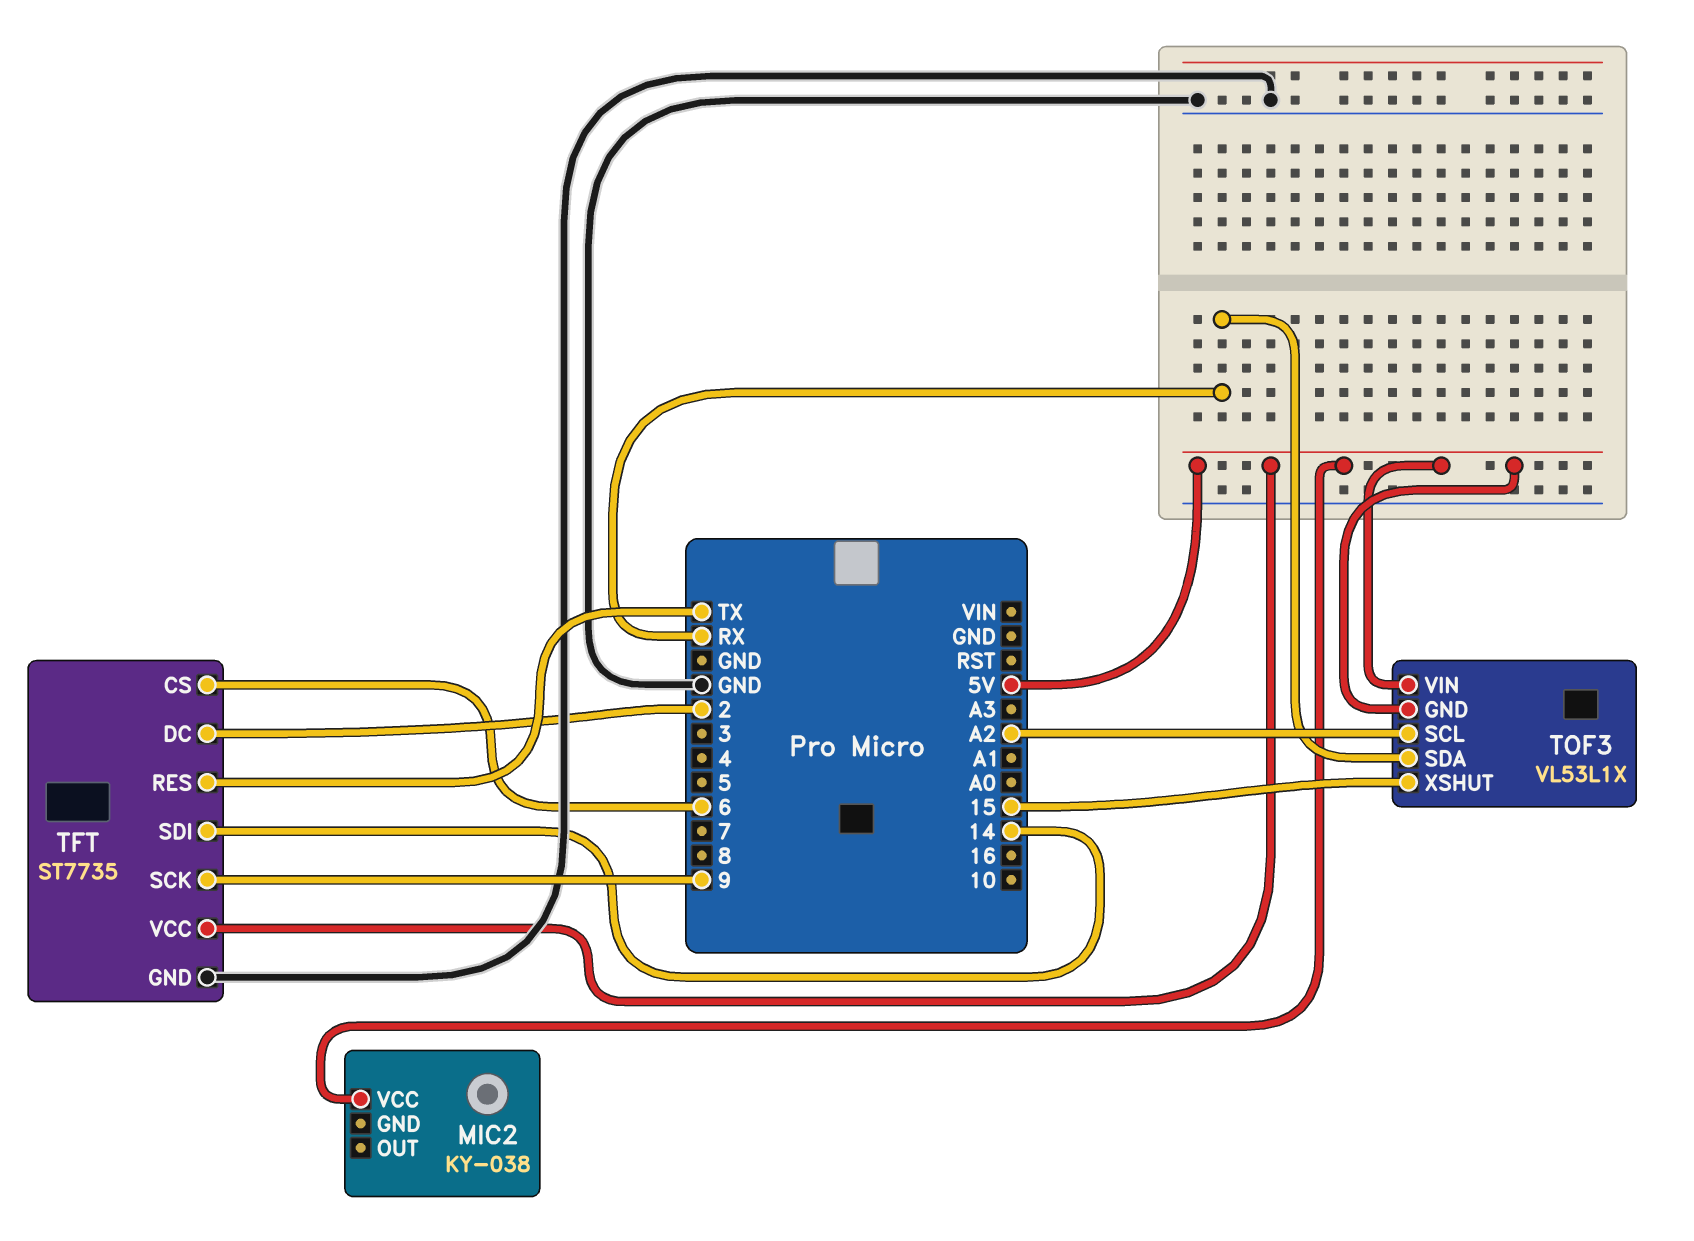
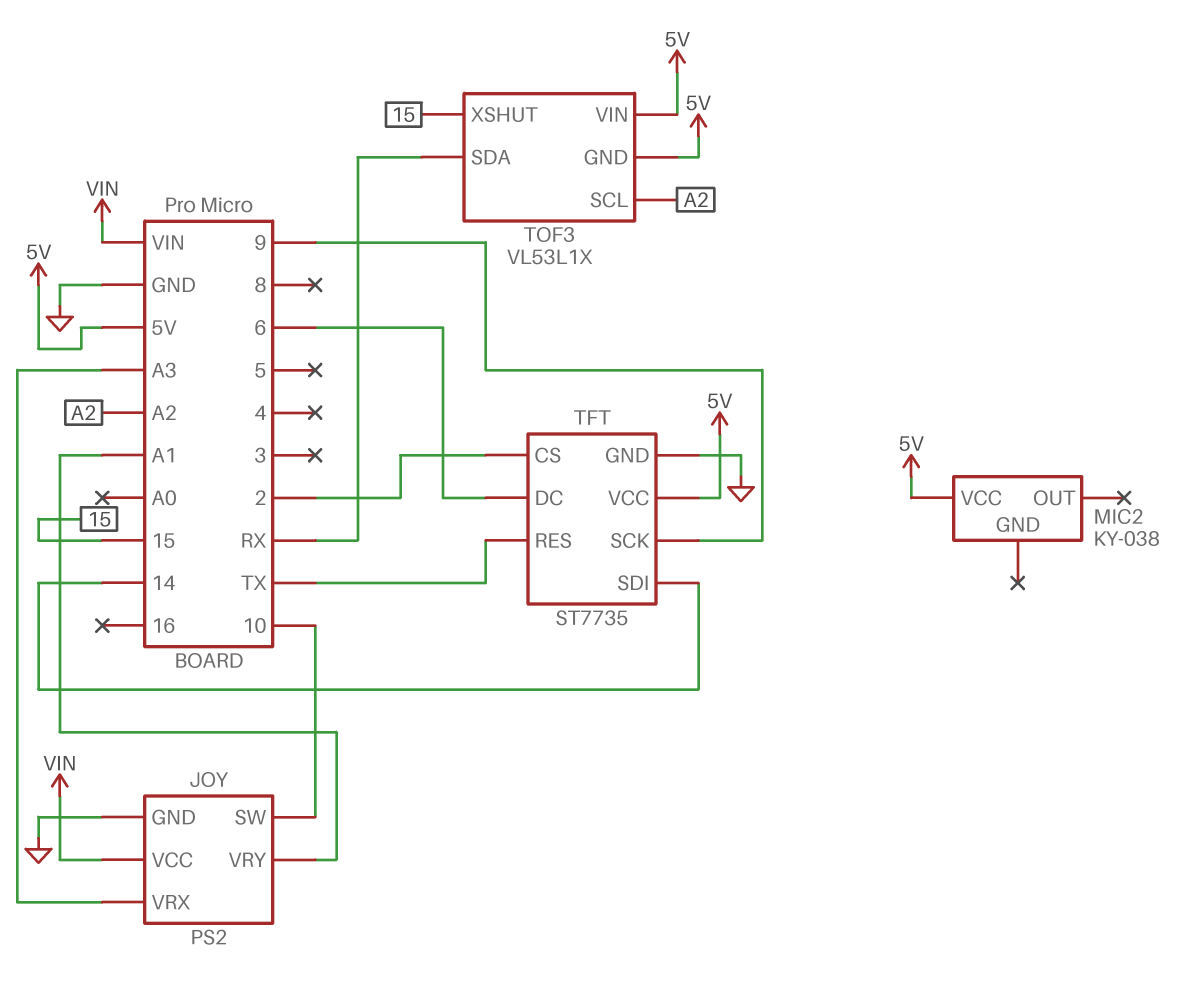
JOY: none -> PS2
JOY pin GND: none -> GND
JOY pin SW: none -> 10
JOY pin VCC: none -> VIN
JOY pin VRX: none -> A3
JOY pin VRY: none -> A1
TFT pin CS: 6 -> 2
TFT pin DC: 2 -> 6

